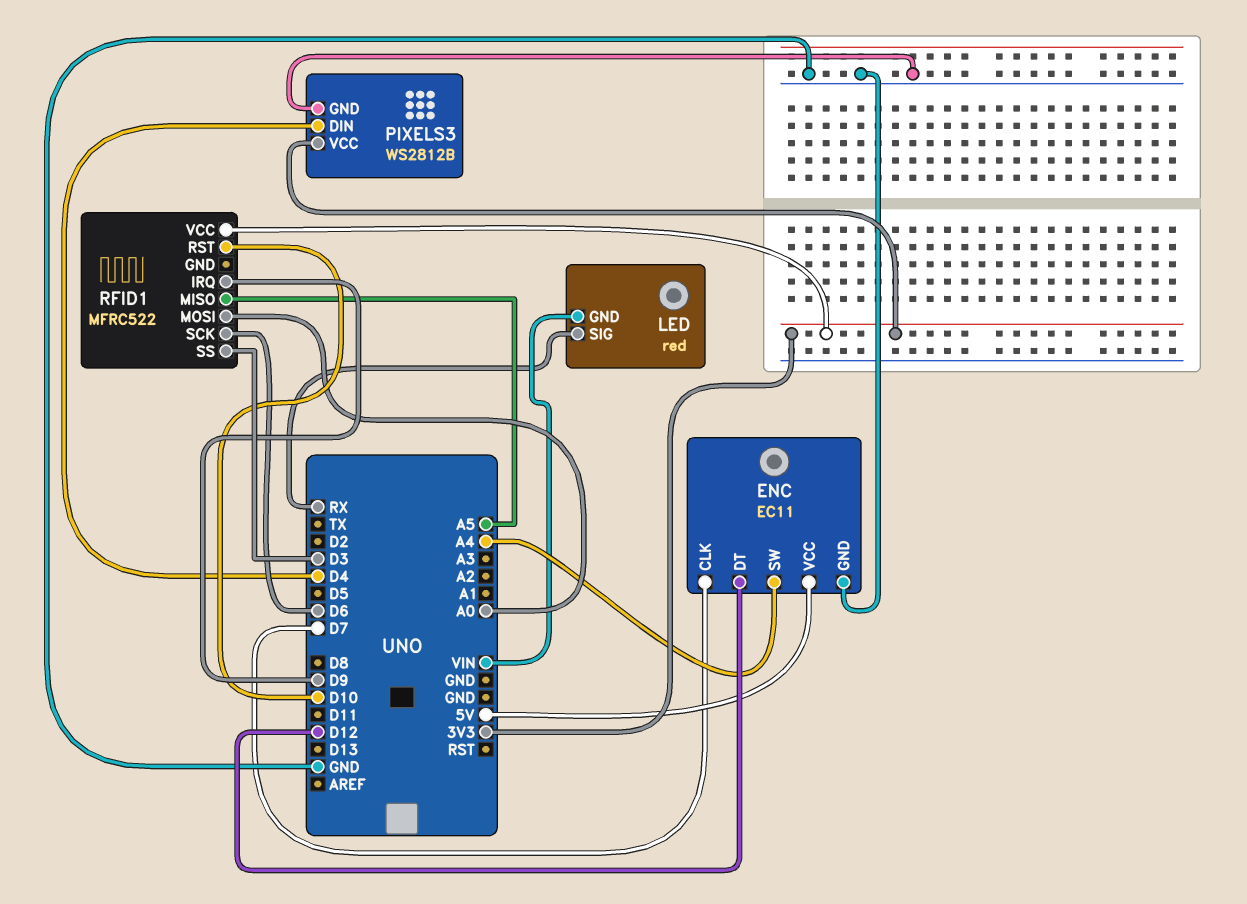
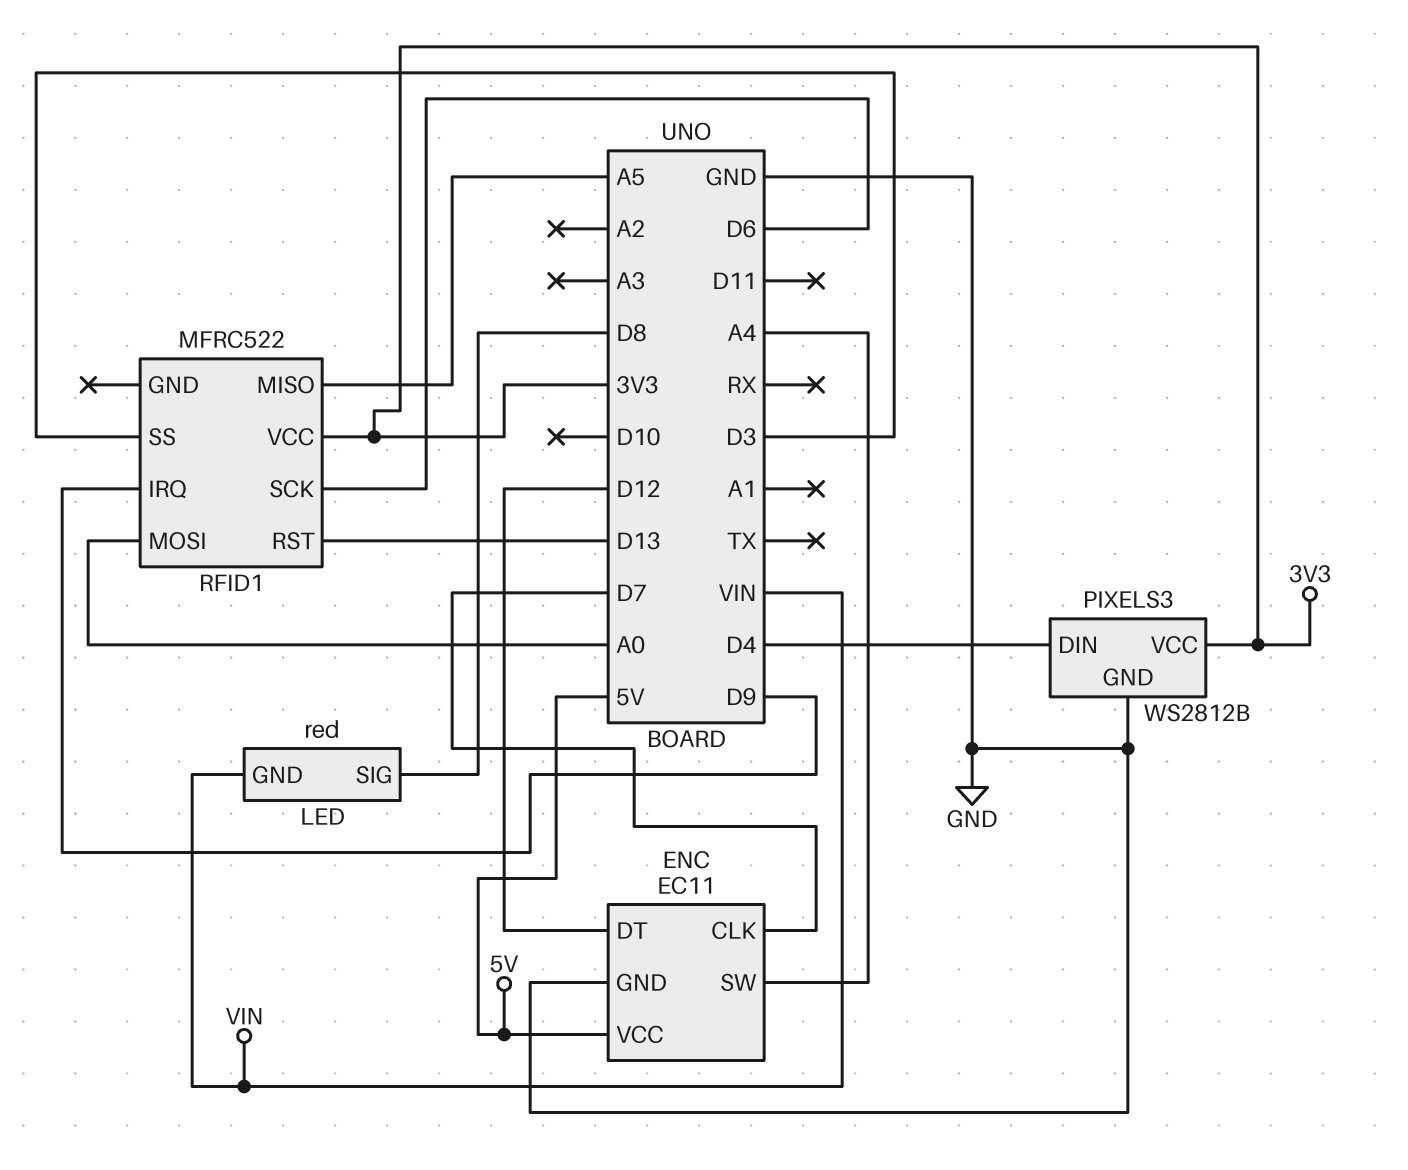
LED pin SIG: RX -> D8
RFID1 pin RST: D10 -> D13

